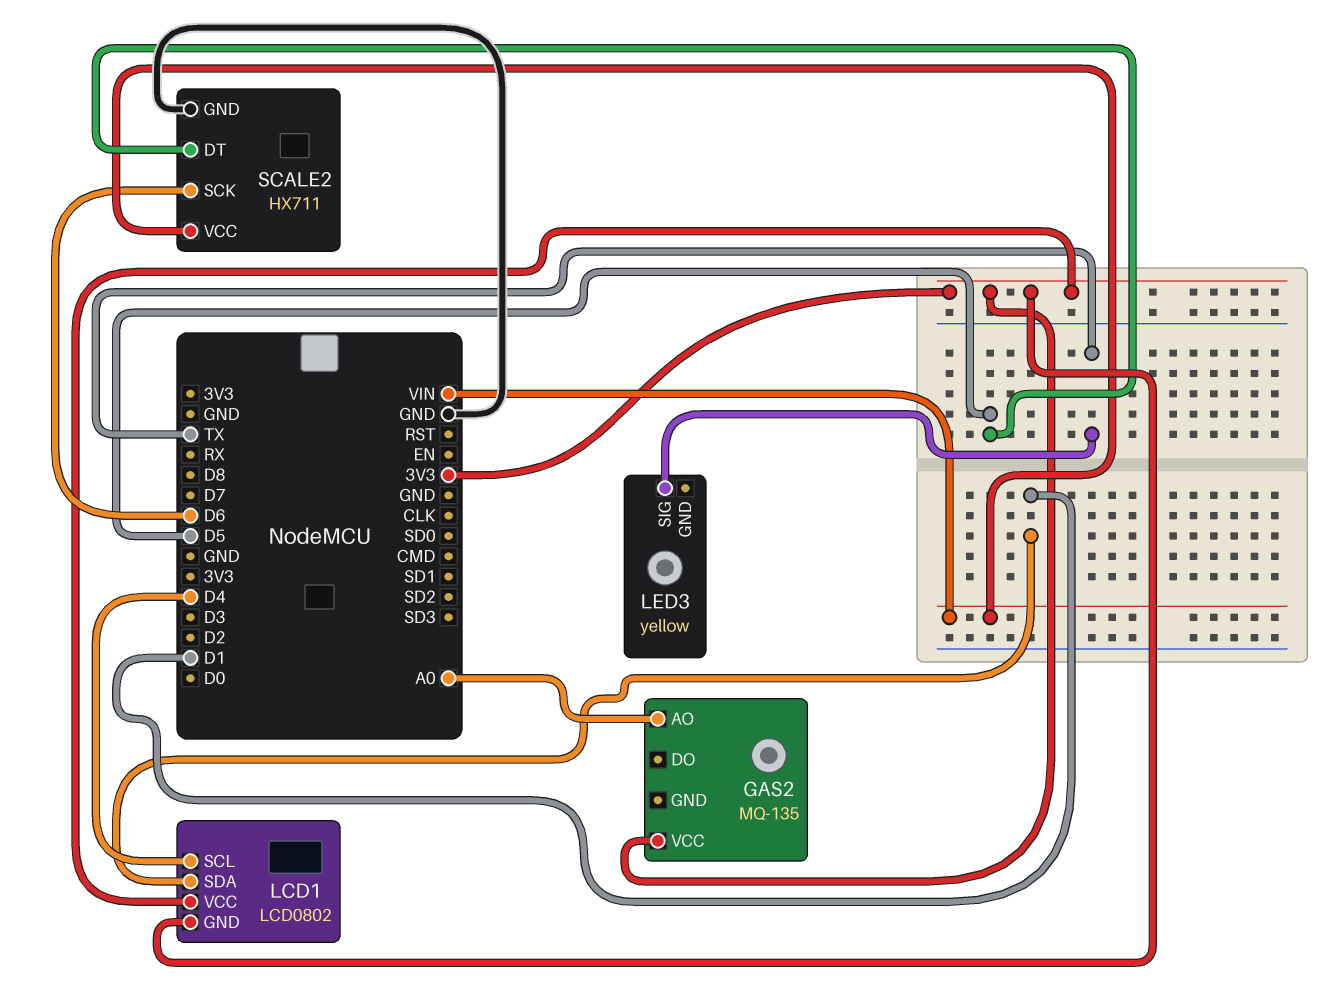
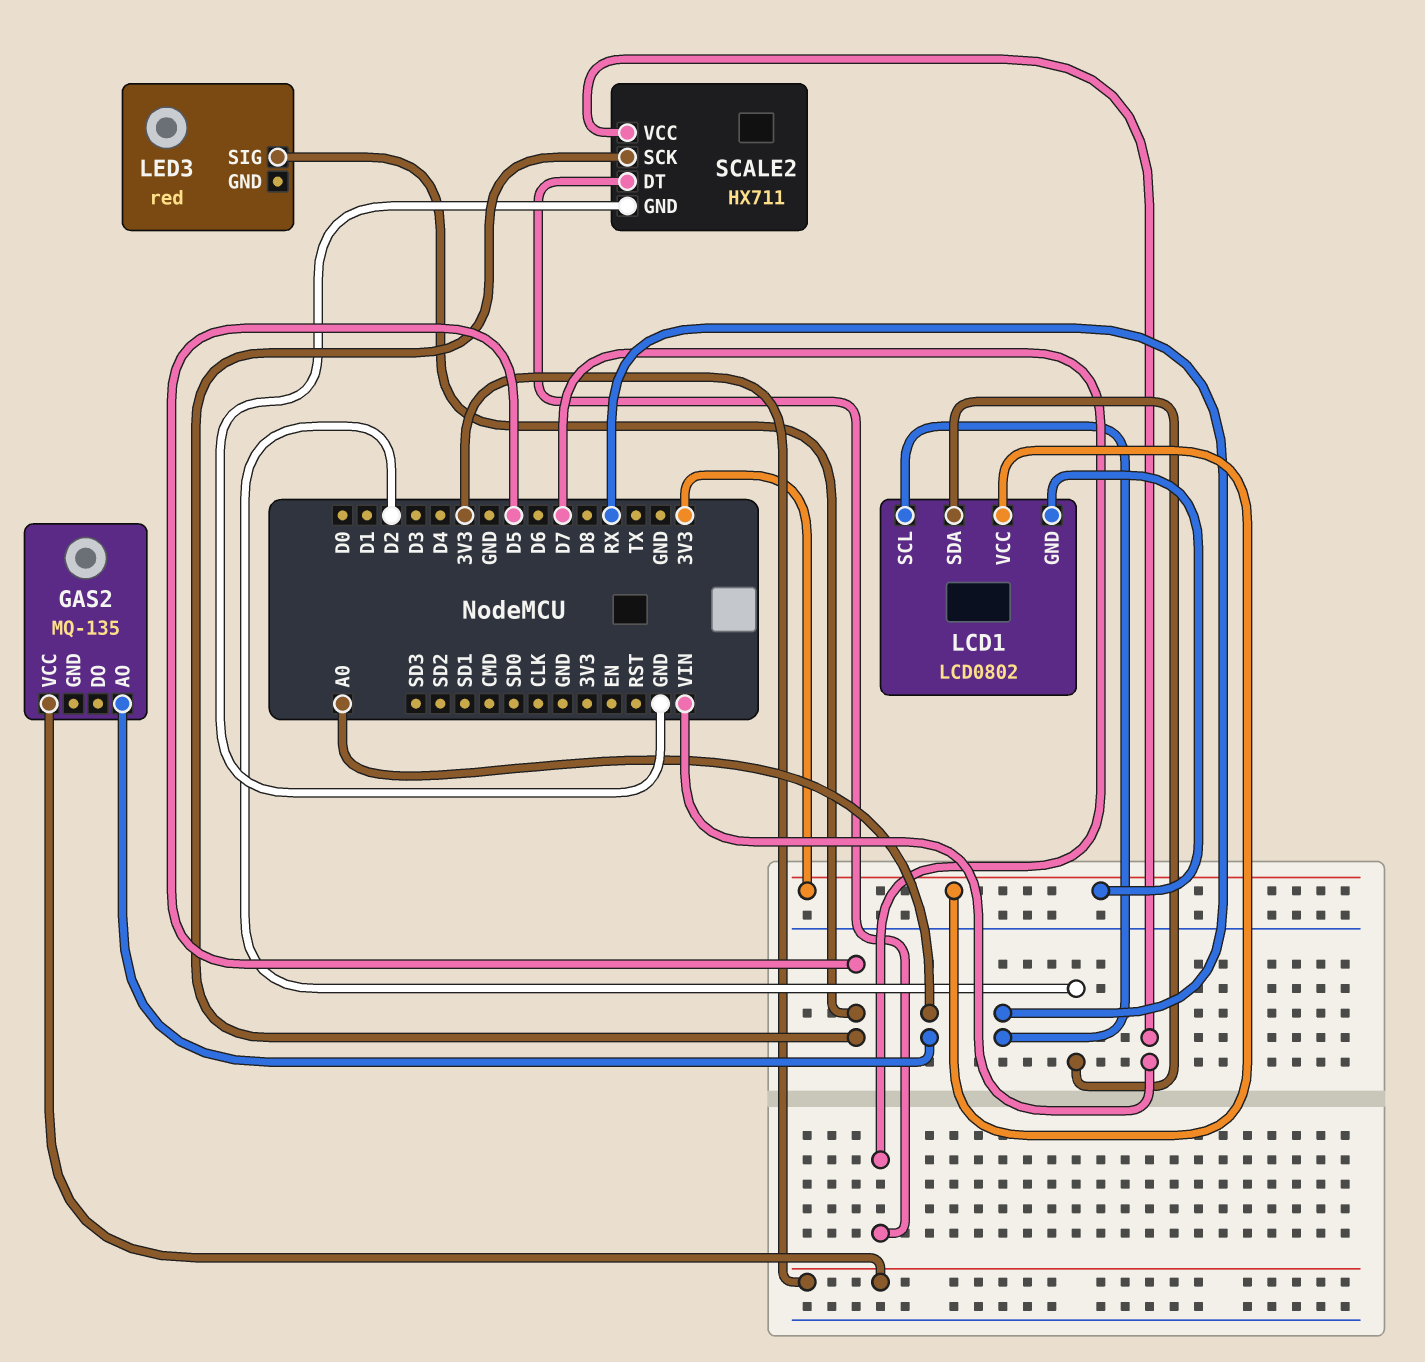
LCD1 pin SCL: D4 -> RX
LCD1 pin SDA: D1 -> D2
LED3: yellow -> red
LED3 pin SIG: TX -> D5
SCALE2 pin DT: D5 -> D7
SCALE2 pin SCK: D6 -> D5

